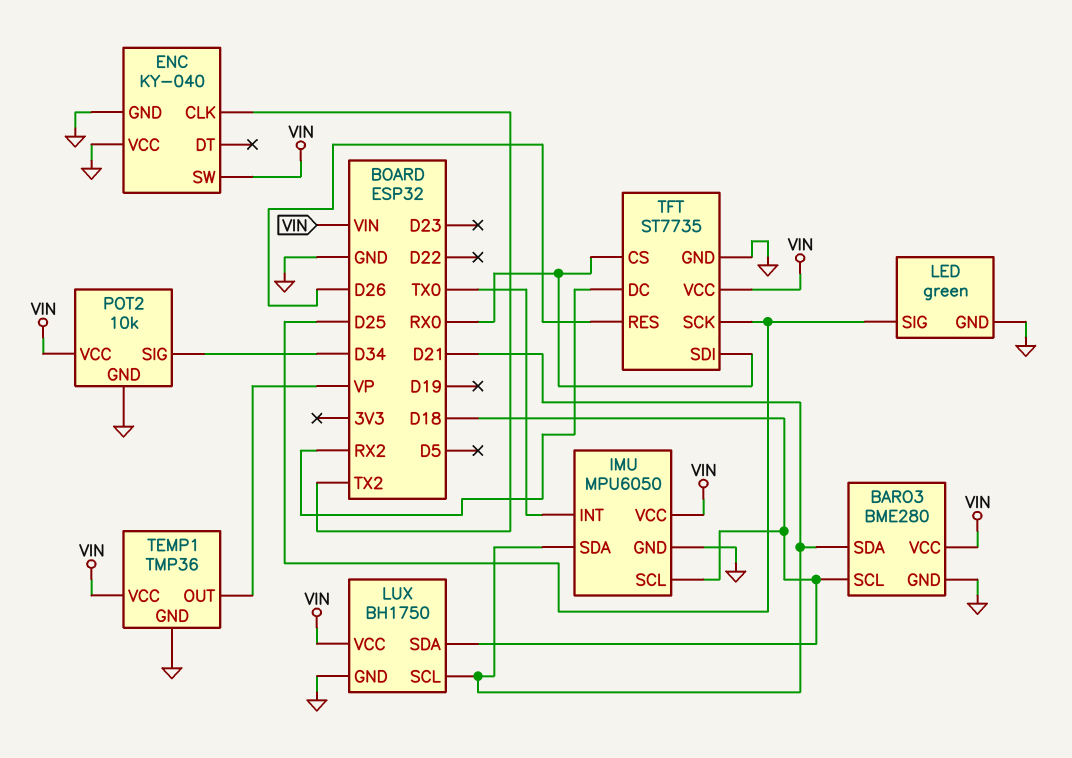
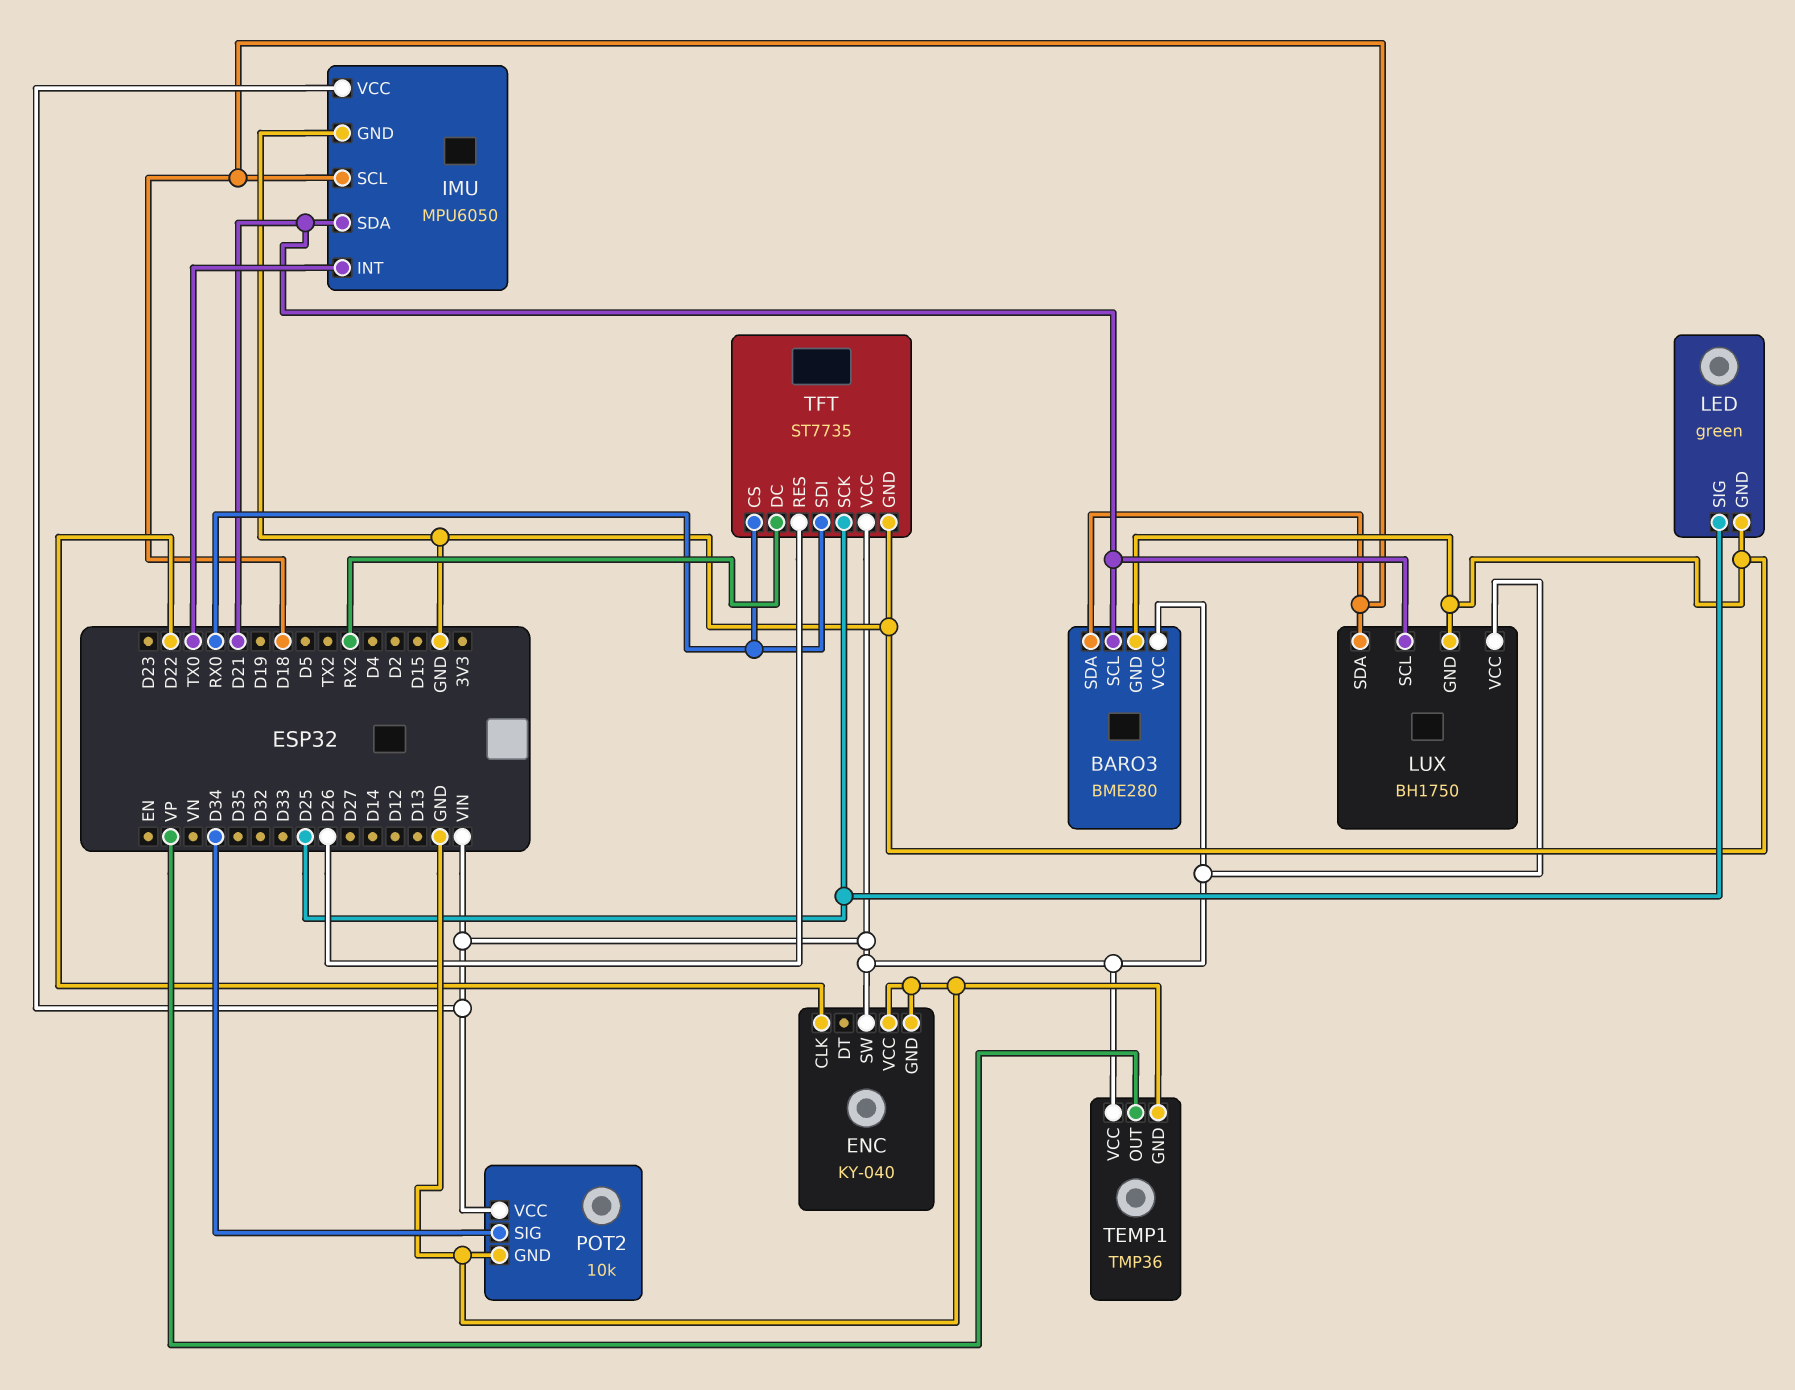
BARO3 pin SCL: D18 -> D21
BARO3 pin SDA: D21 -> D18
ENC pin CLK: TX2 -> D22

